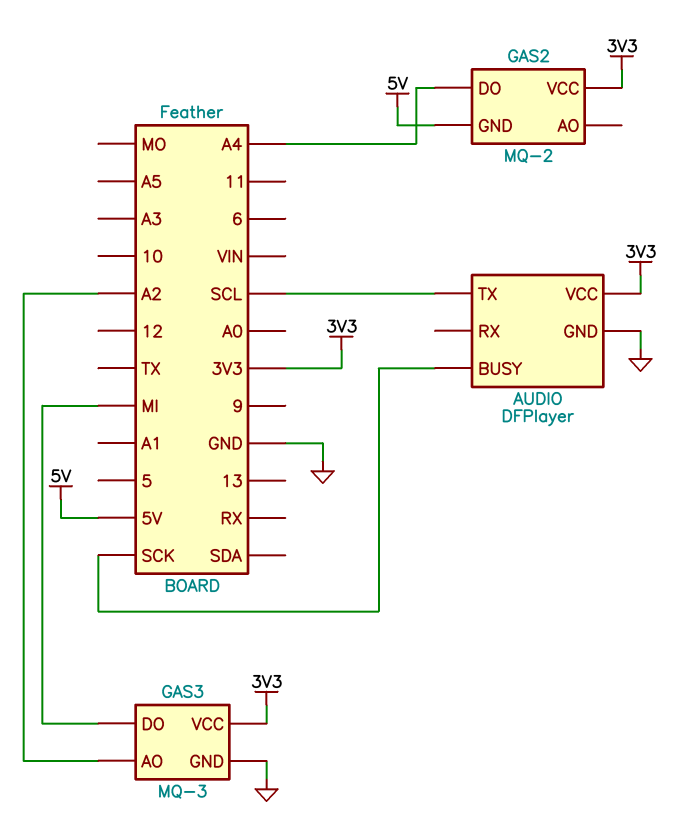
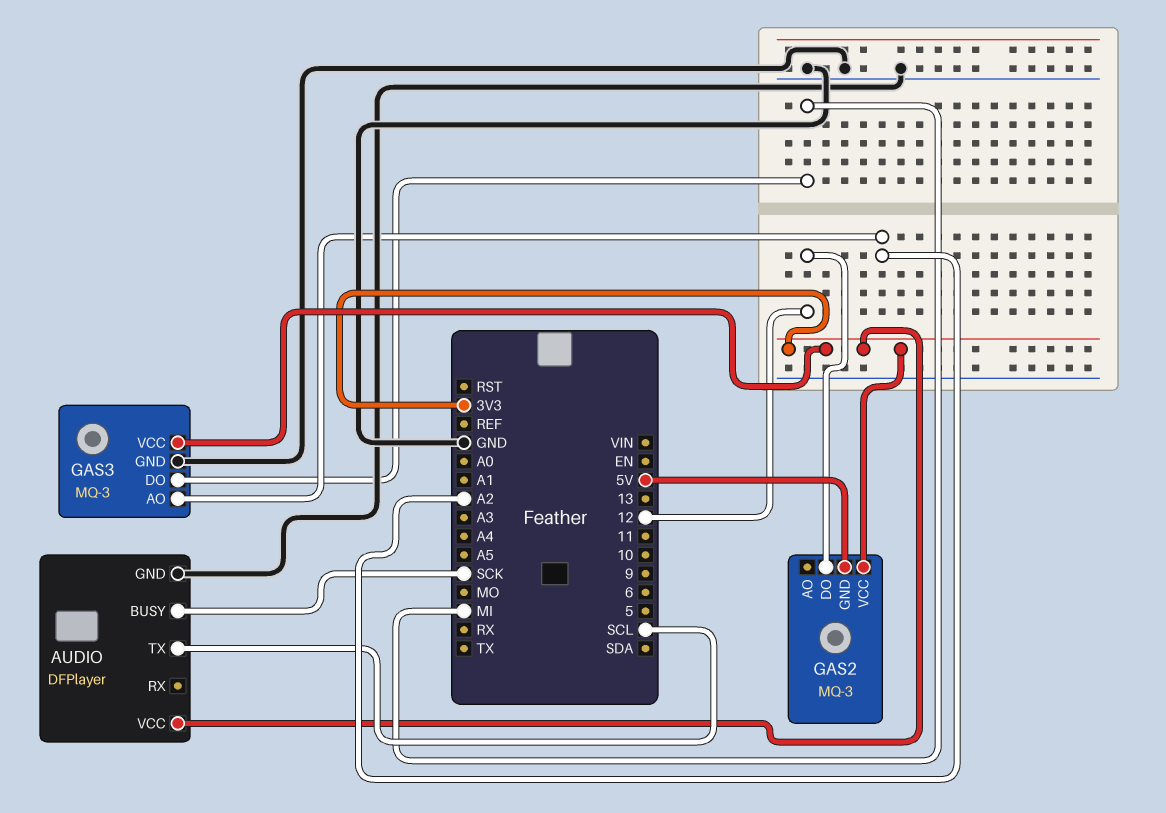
GAS2: MQ-2 -> MQ-3
GAS2 pin DO: A4 -> 12

